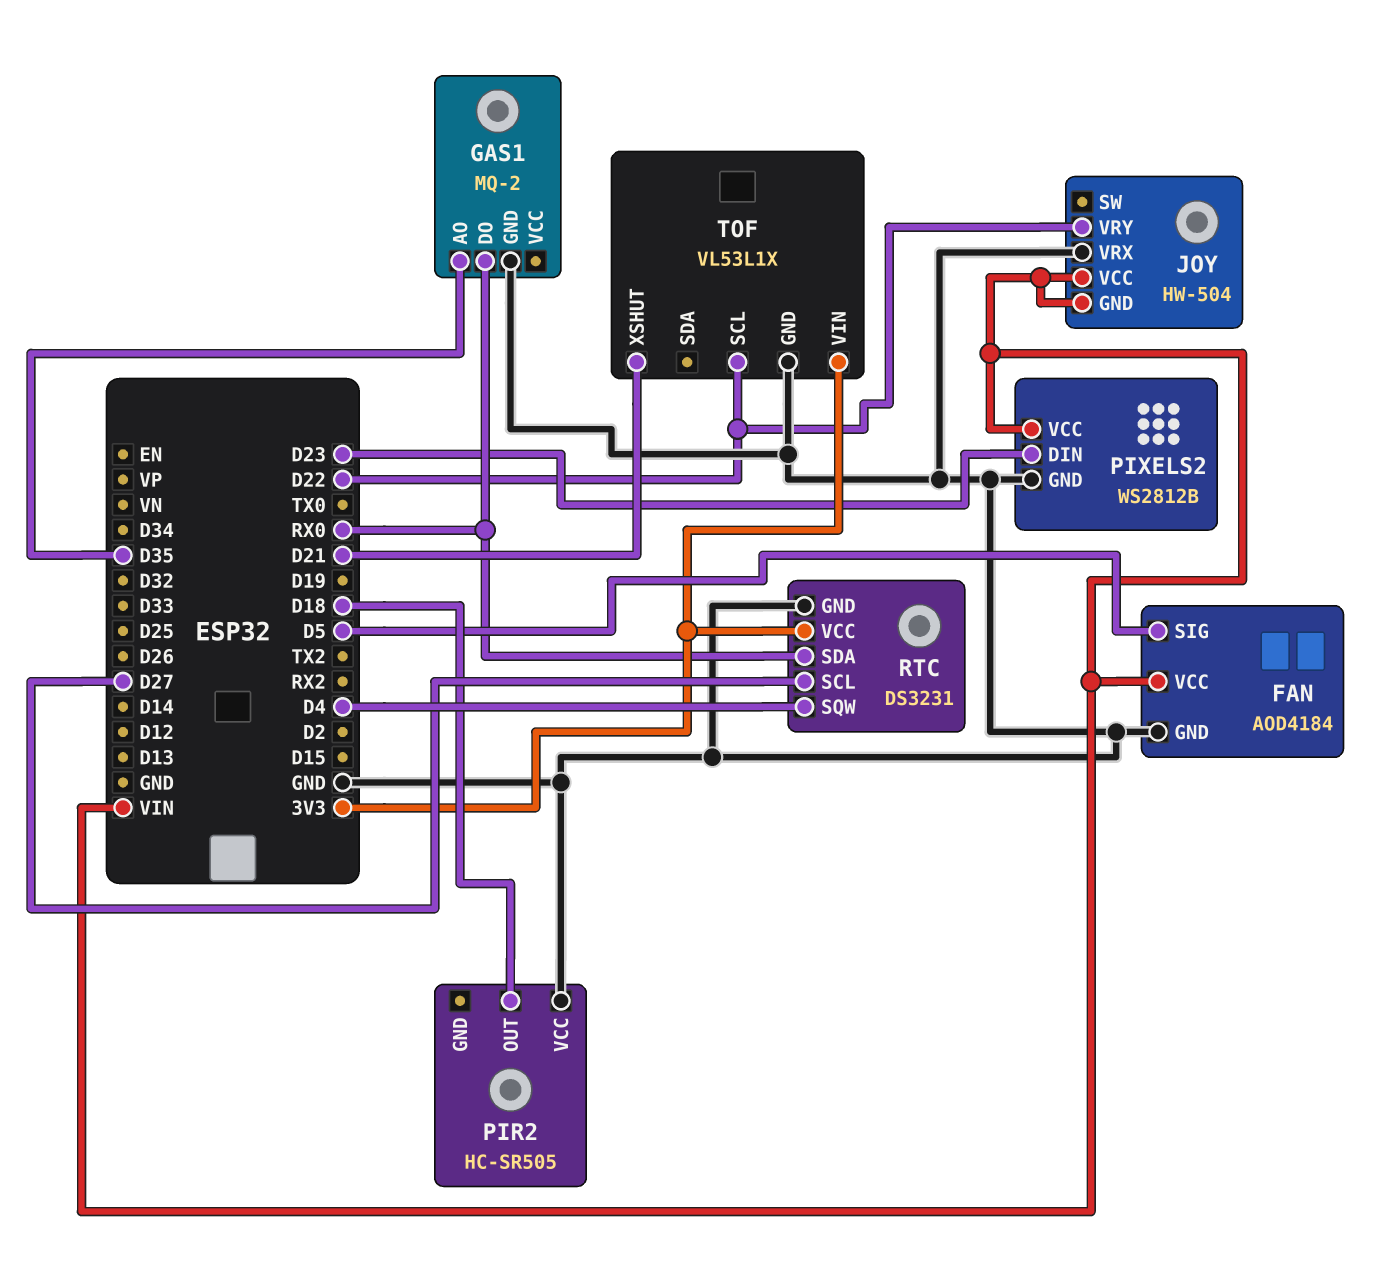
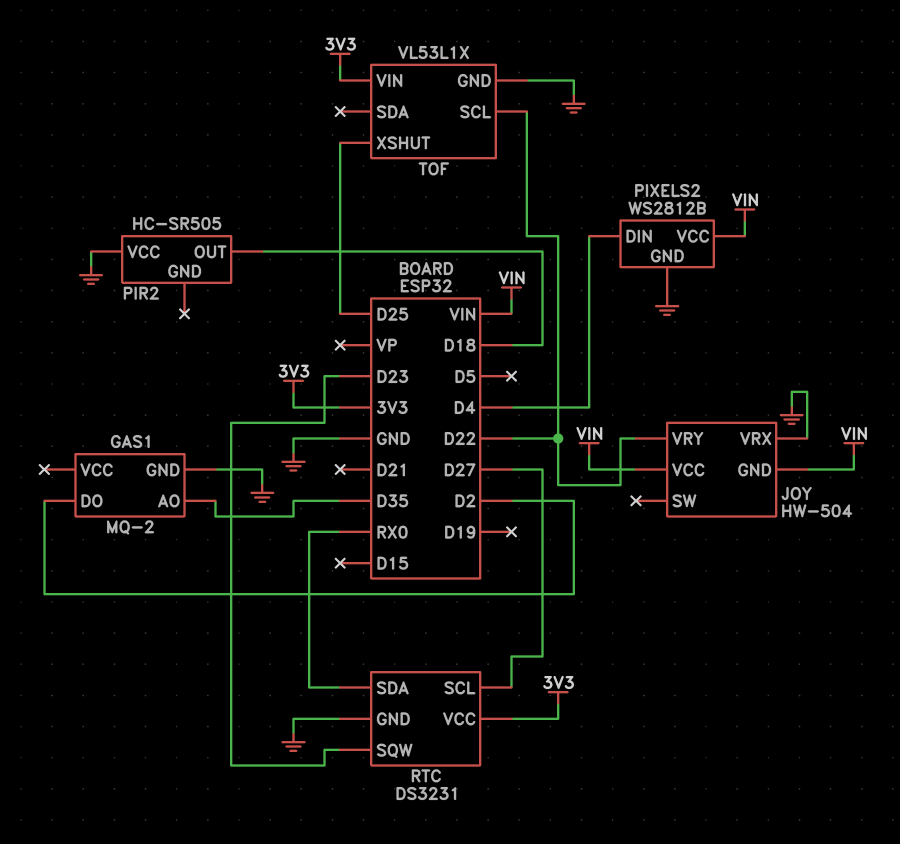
FAN: AOD4184 -> none
FAN pin GND: GND -> none
FAN pin SIG: D5 -> none
FAN pin VCC: VIN -> none
GAS1 pin DO: RX0 -> D2
PIXELS2 pin DIN: D23 -> D4
RTC pin SQW: D4 -> D23
TOF pin XSHUT: D21 -> D25

